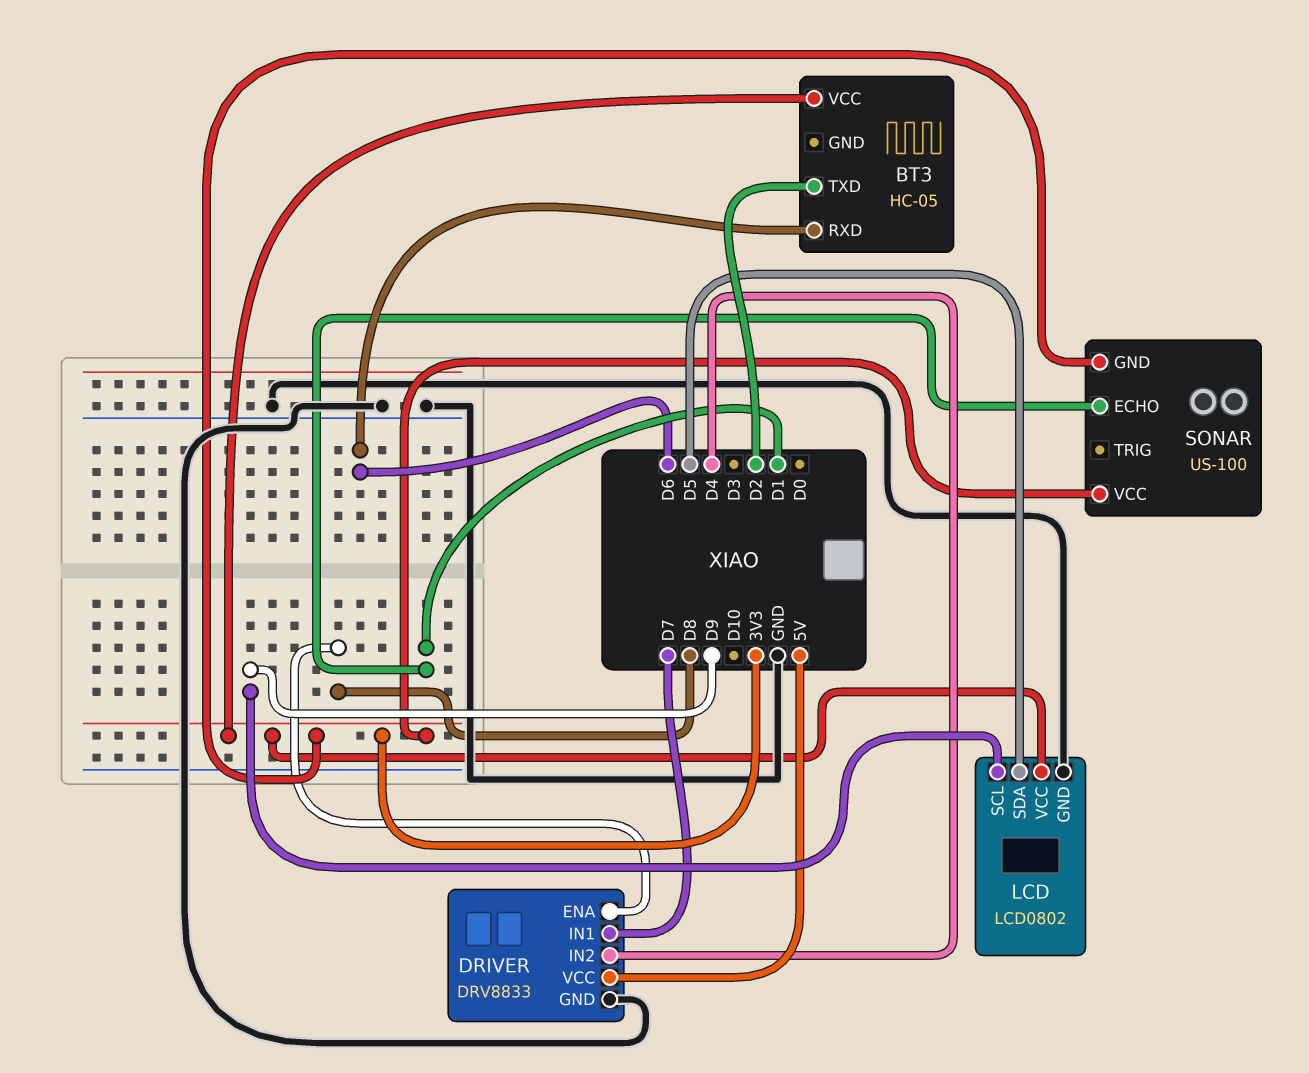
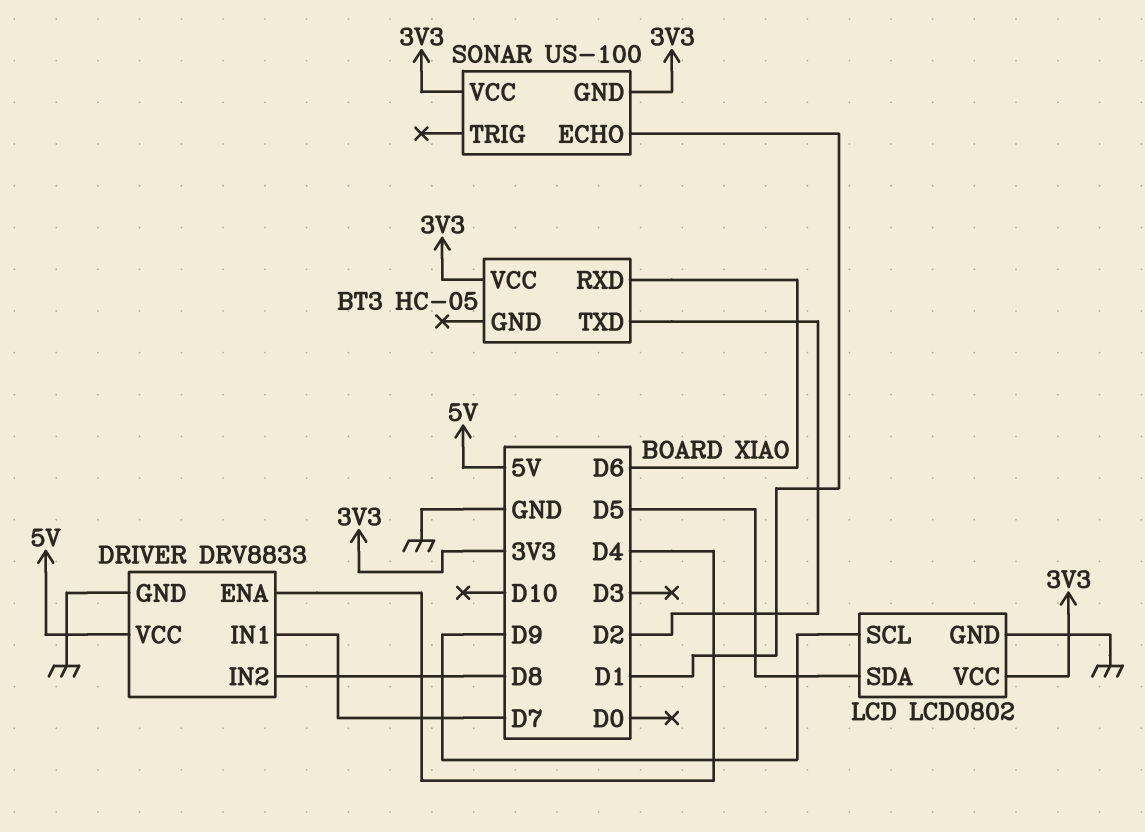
DRIVER pin ENA: D8 -> D4
DRIVER pin IN2: D4 -> D8

